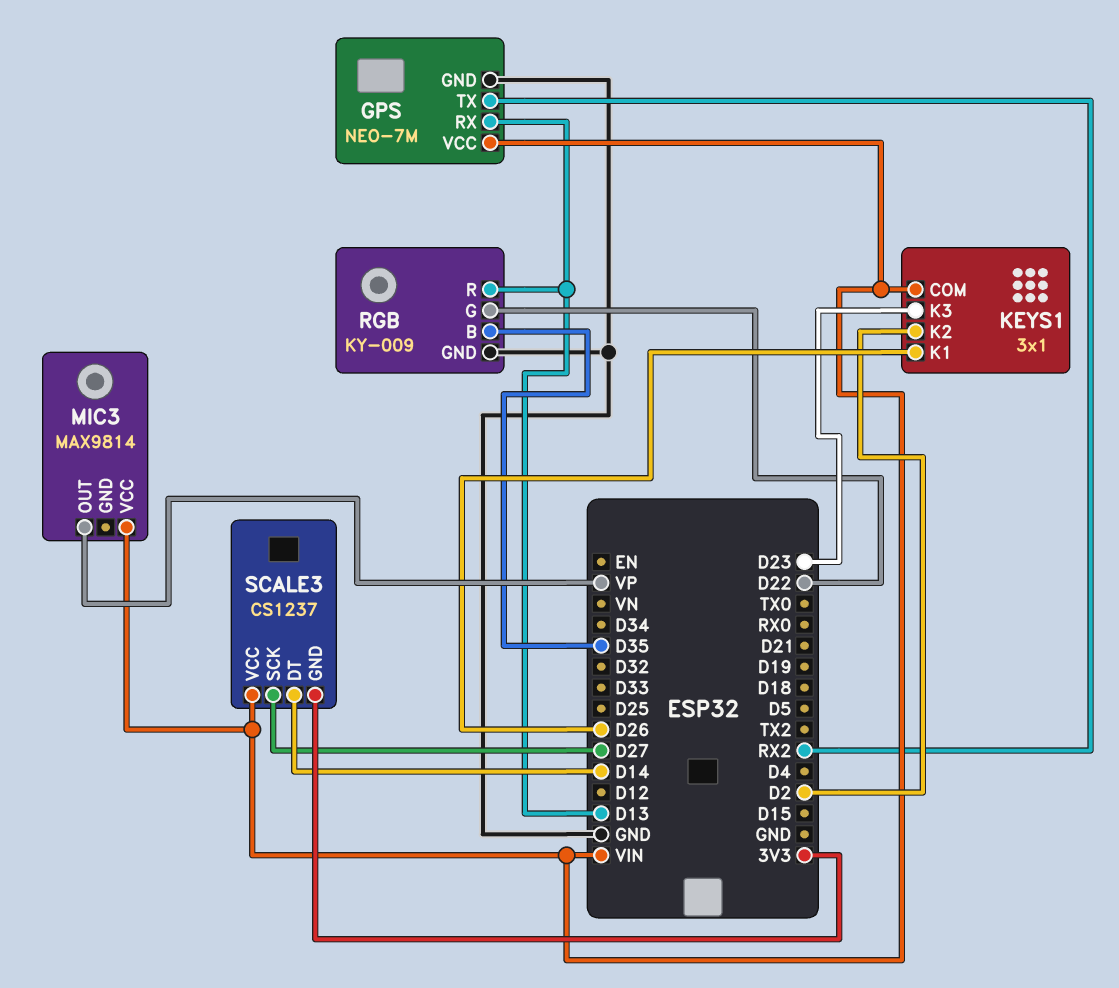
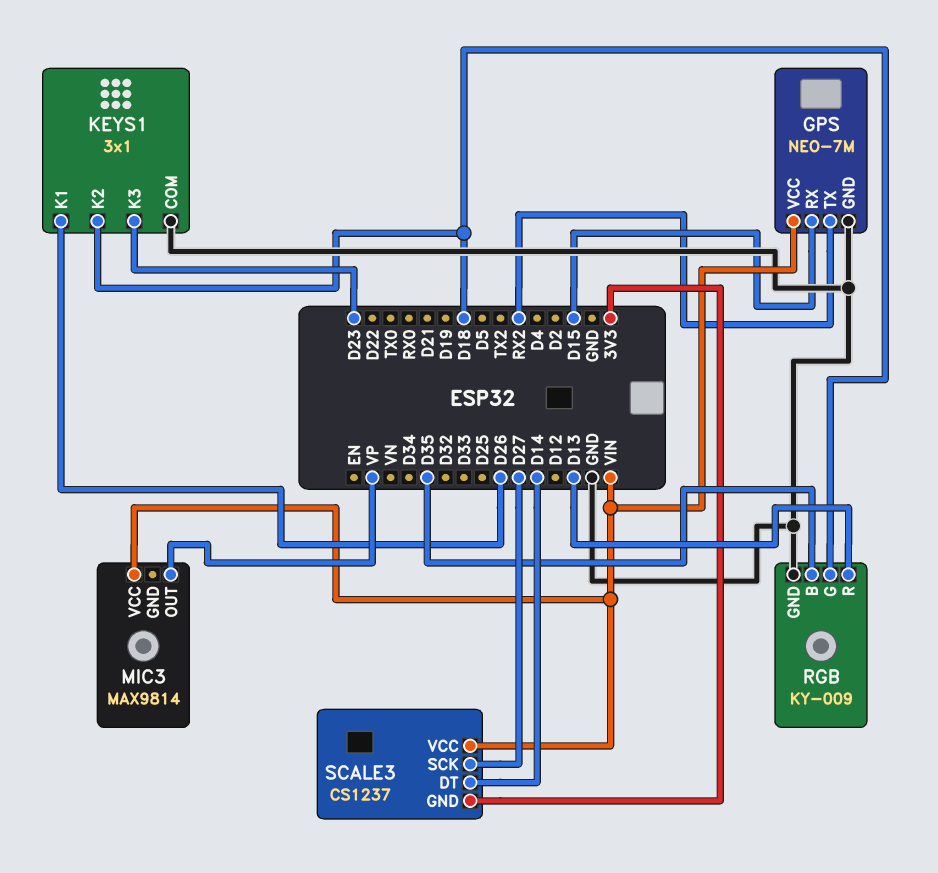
GPS pin RX: D13 -> D15
KEYS1 pin COM: VIN -> GND
KEYS1 pin K2: D2 -> D18
RGB pin G: D22 -> D18

